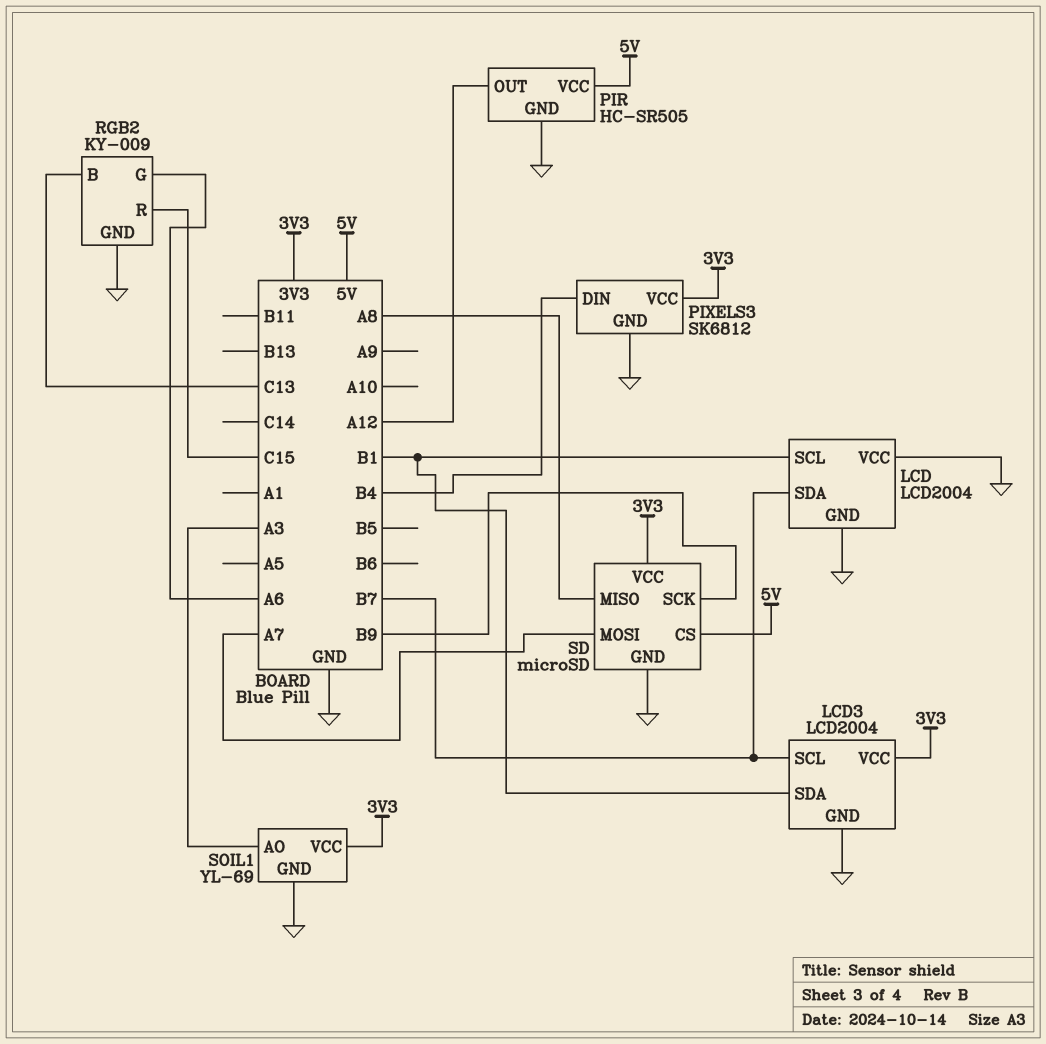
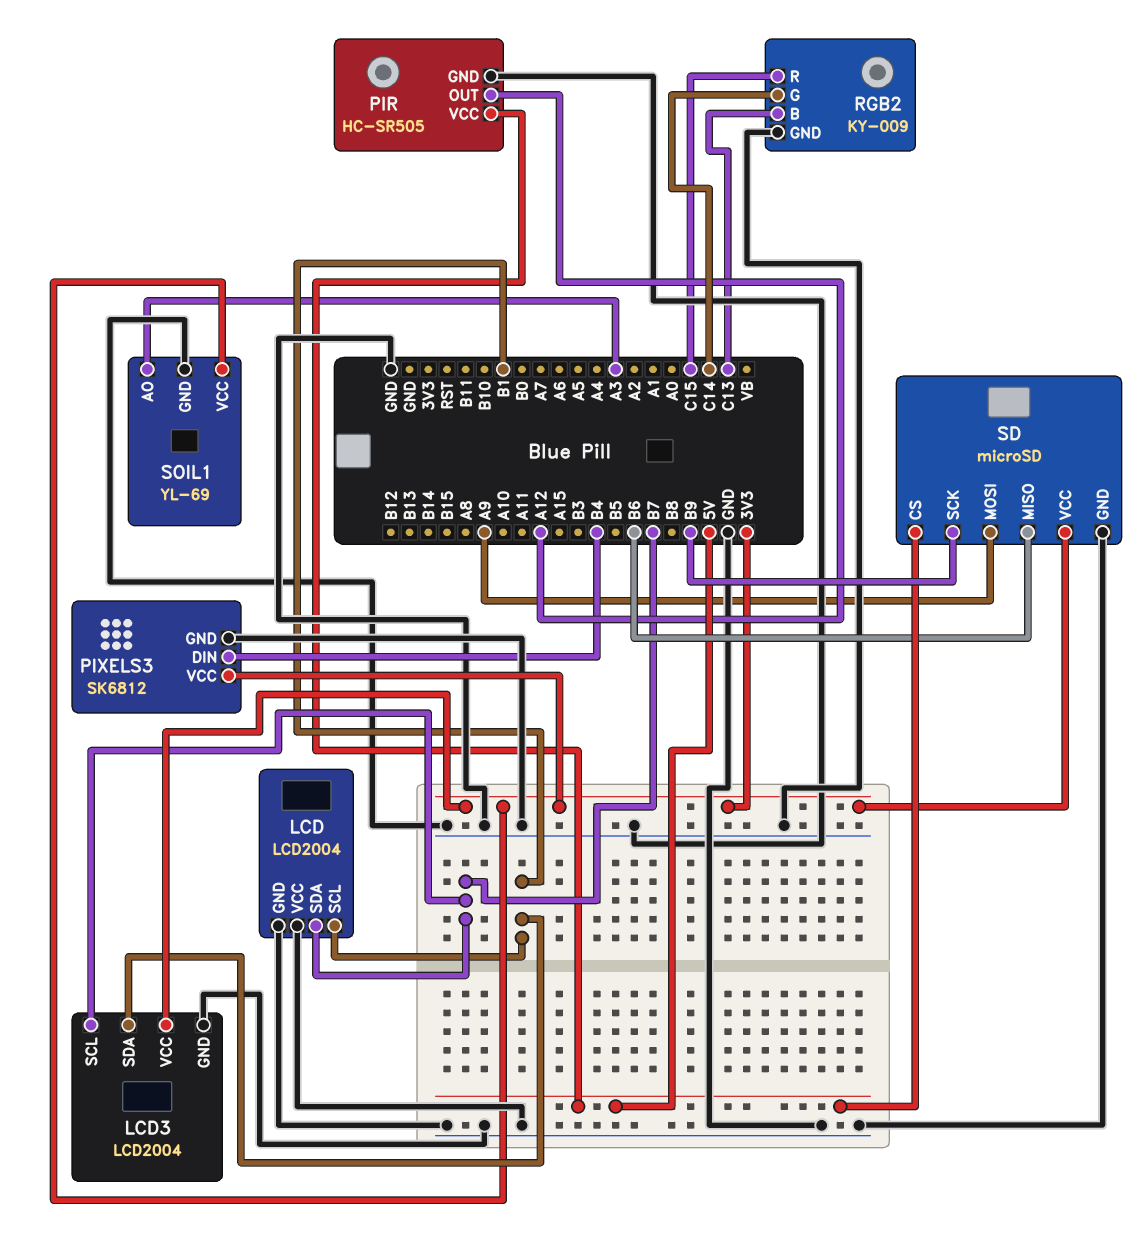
RGB2 pin G: A6 -> C14
SD pin MISO: A8 -> B6
SD pin MOSI: A7 -> A9

